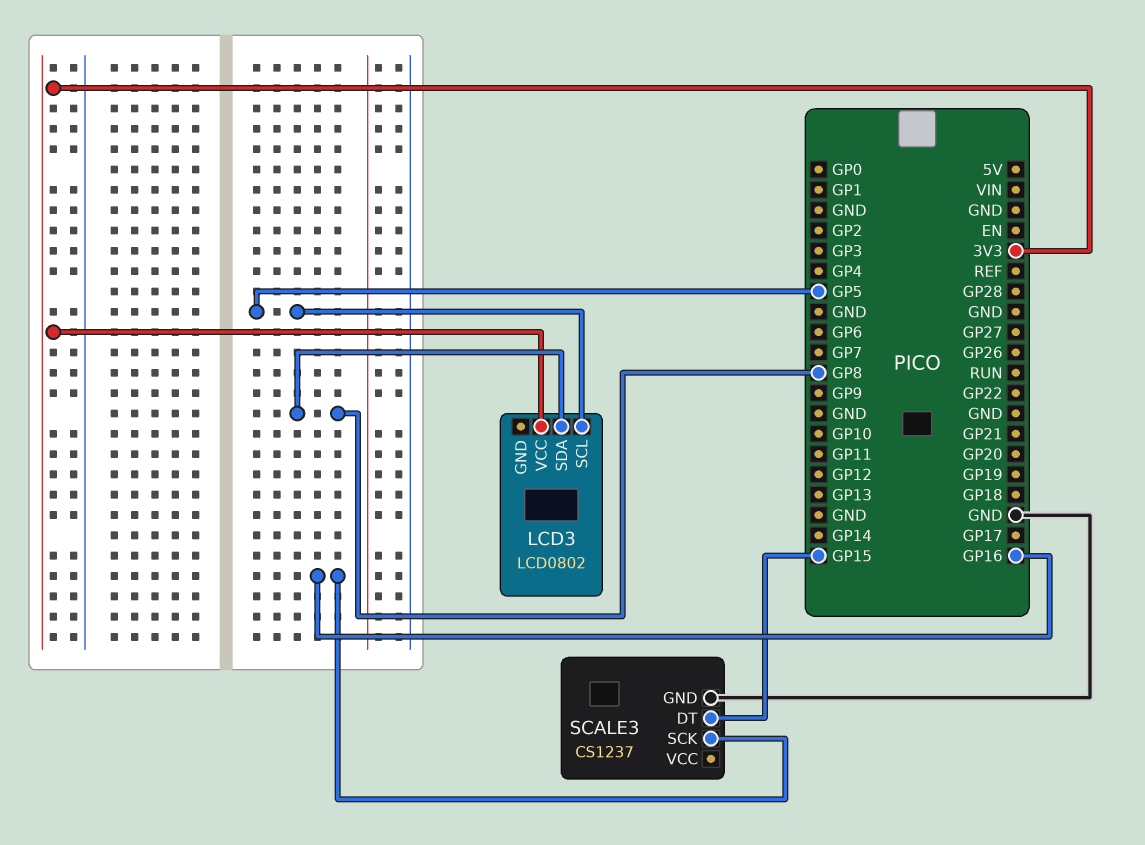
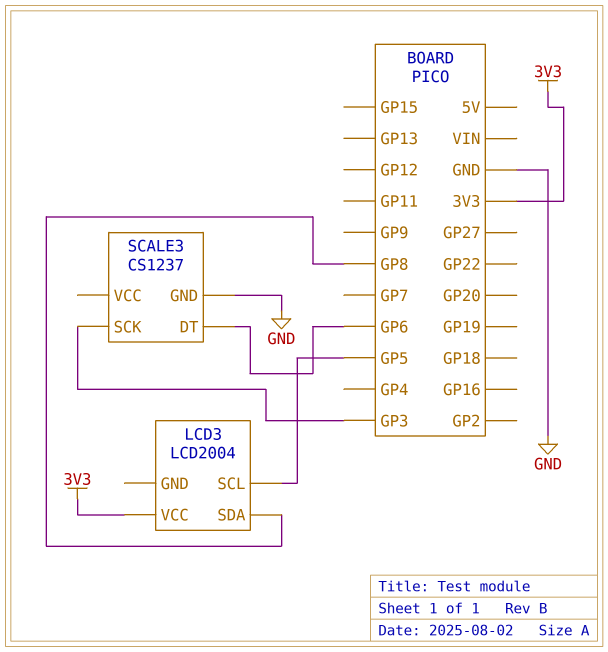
LCD3: LCD0802 -> LCD2004
SCALE3 pin DT: GP15 -> GP6
SCALE3 pin SCK: GP16 -> GP3

